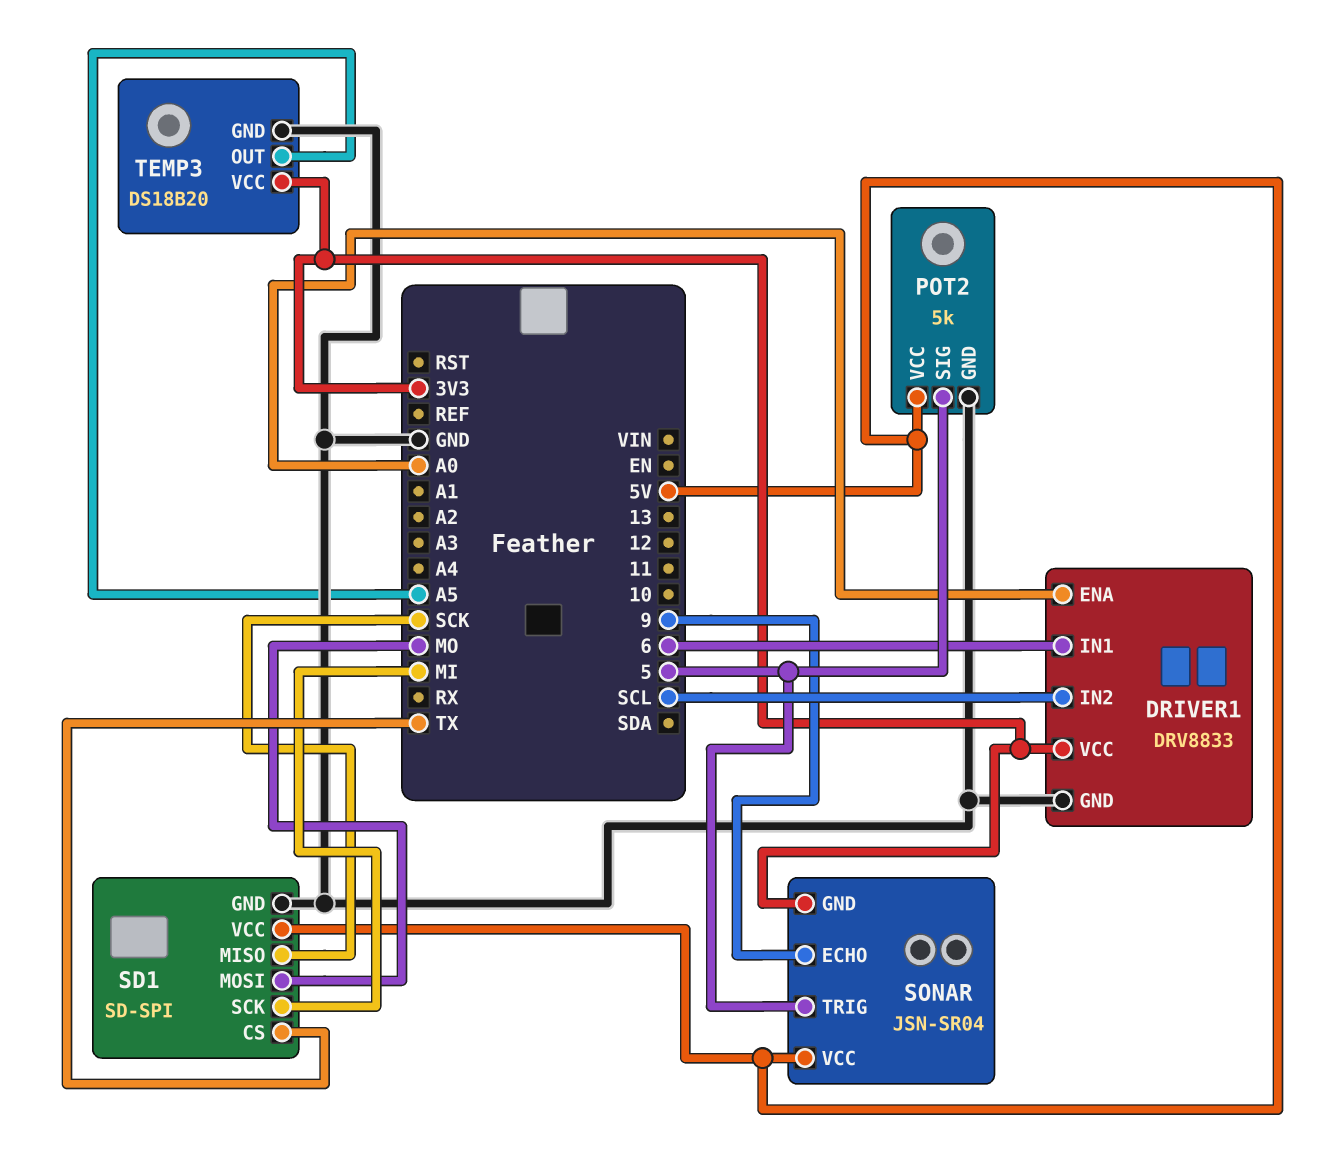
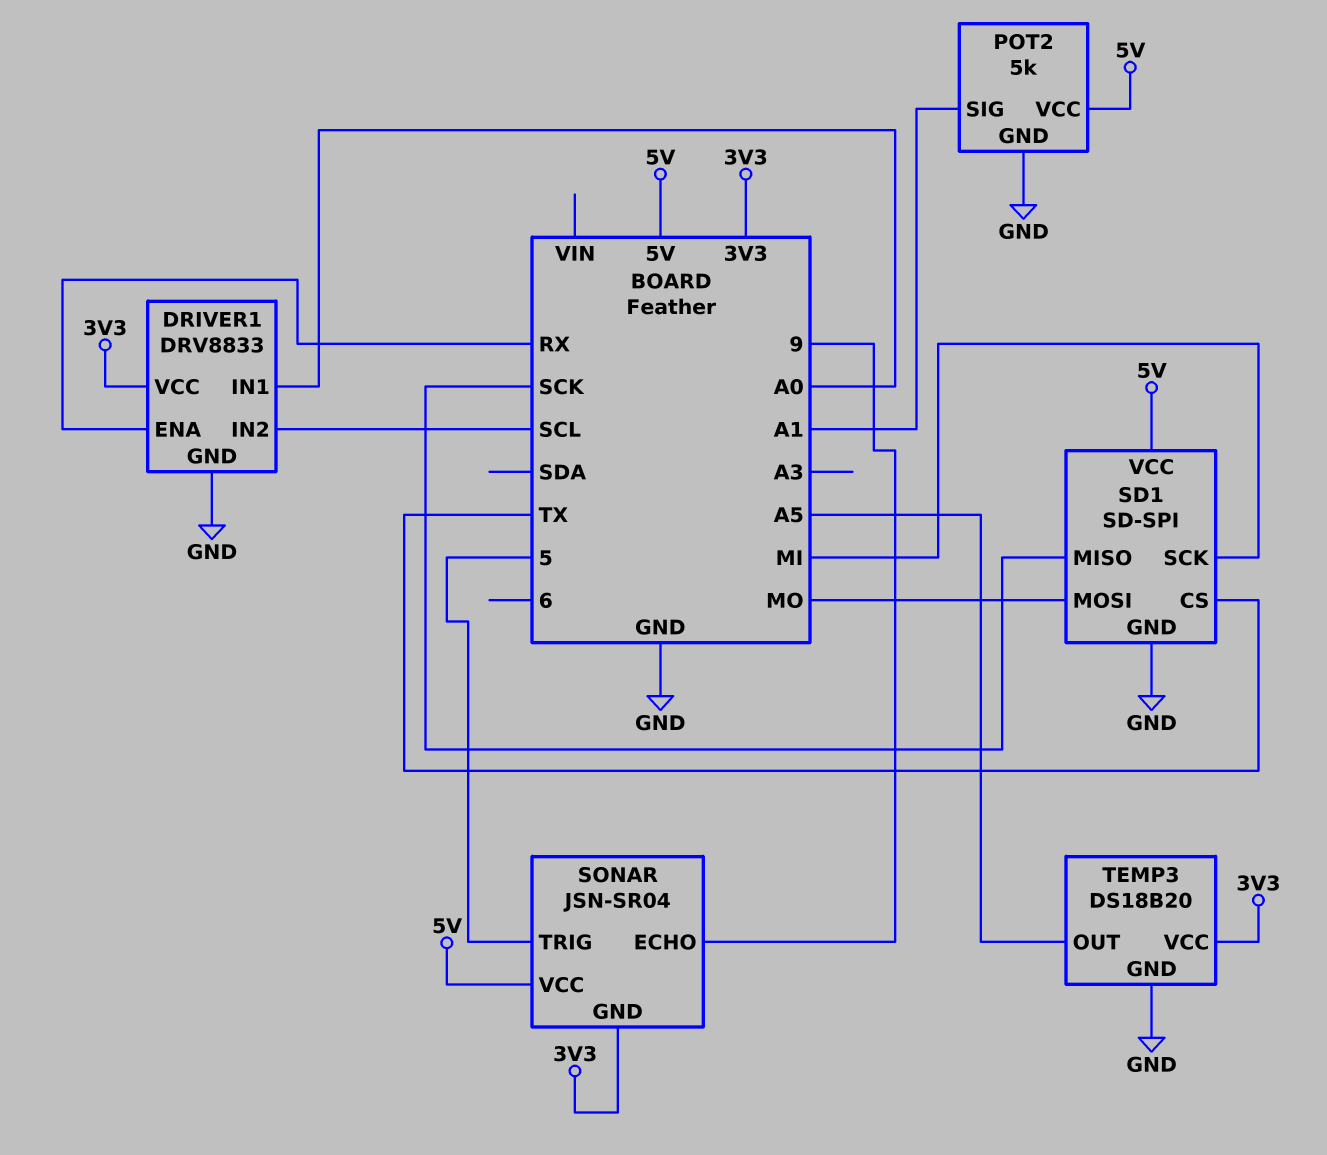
DRIVER1 pin ENA: A0 -> RX
DRIVER1 pin IN1: 6 -> A0
POT2 pin SIG: 5 -> A1

